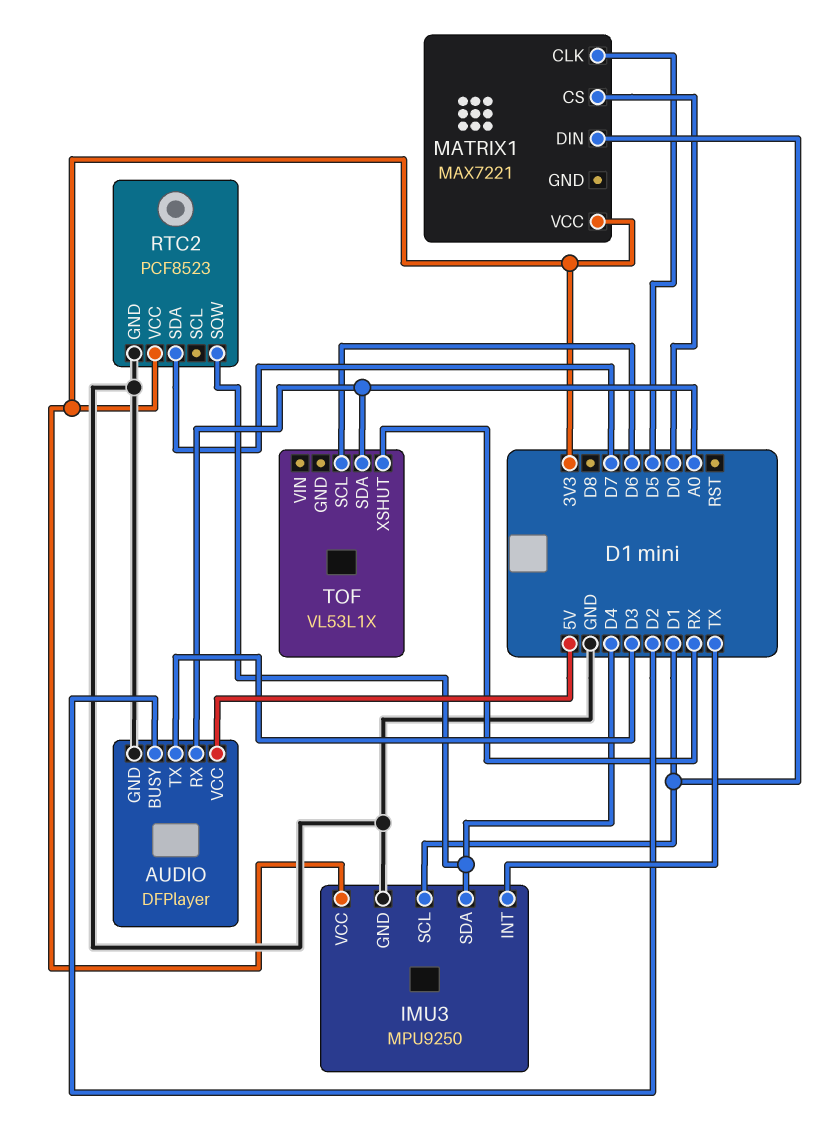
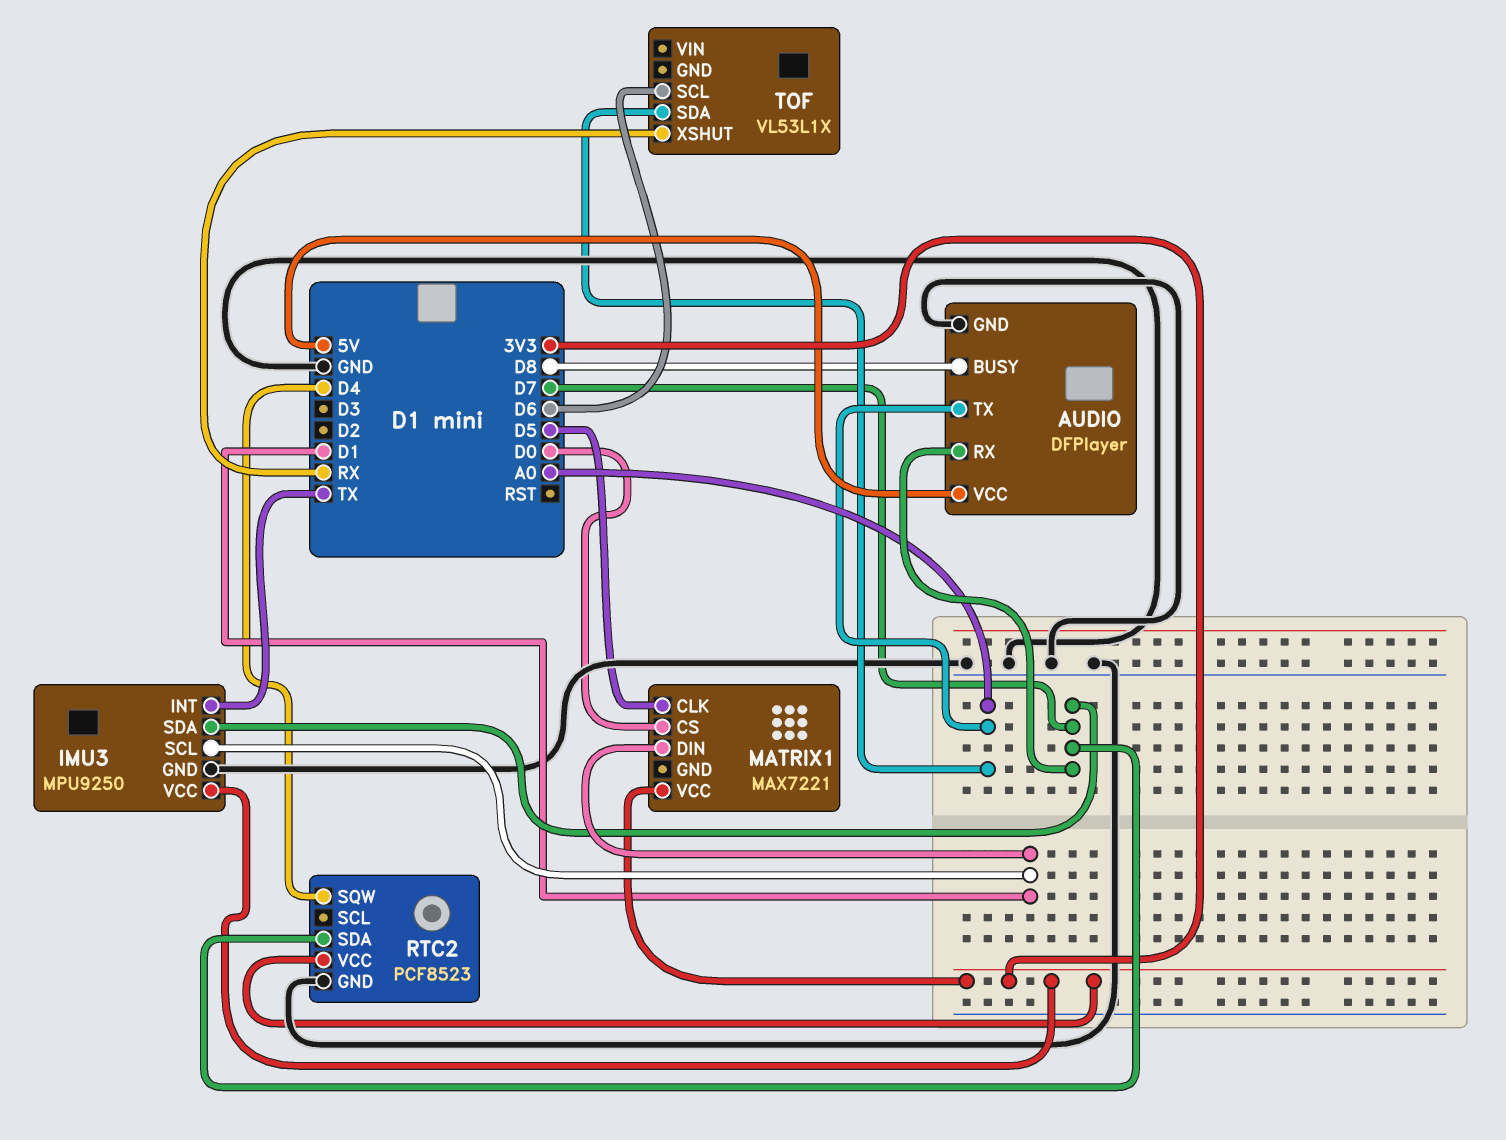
AUDIO pin BUSY: D2 -> D8
AUDIO pin RX: A0 -> D7
AUDIO pin TX: D3 -> A0
IMU3 pin SDA: D4 -> D7

